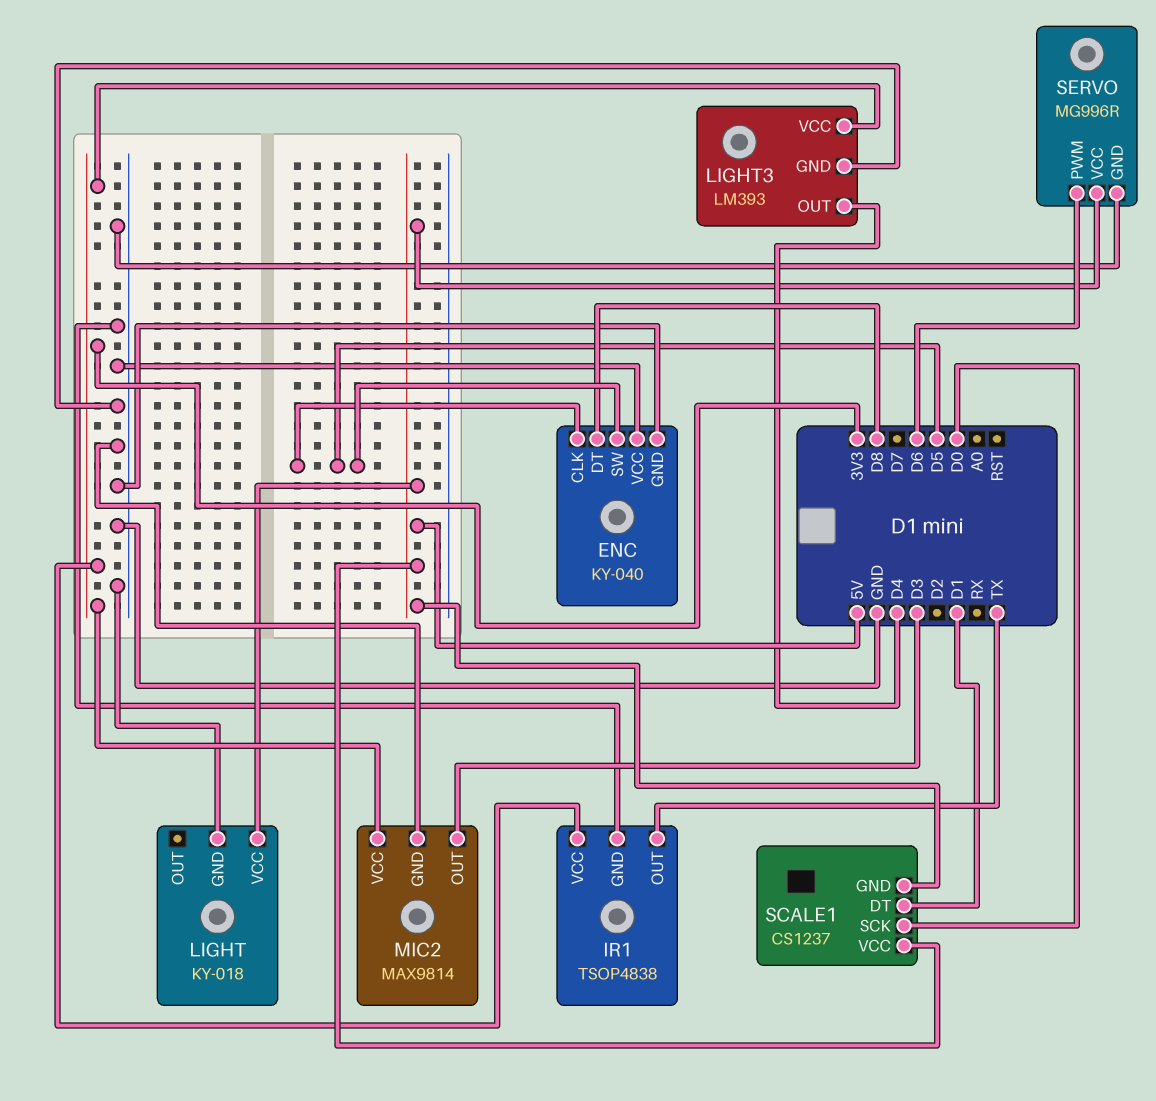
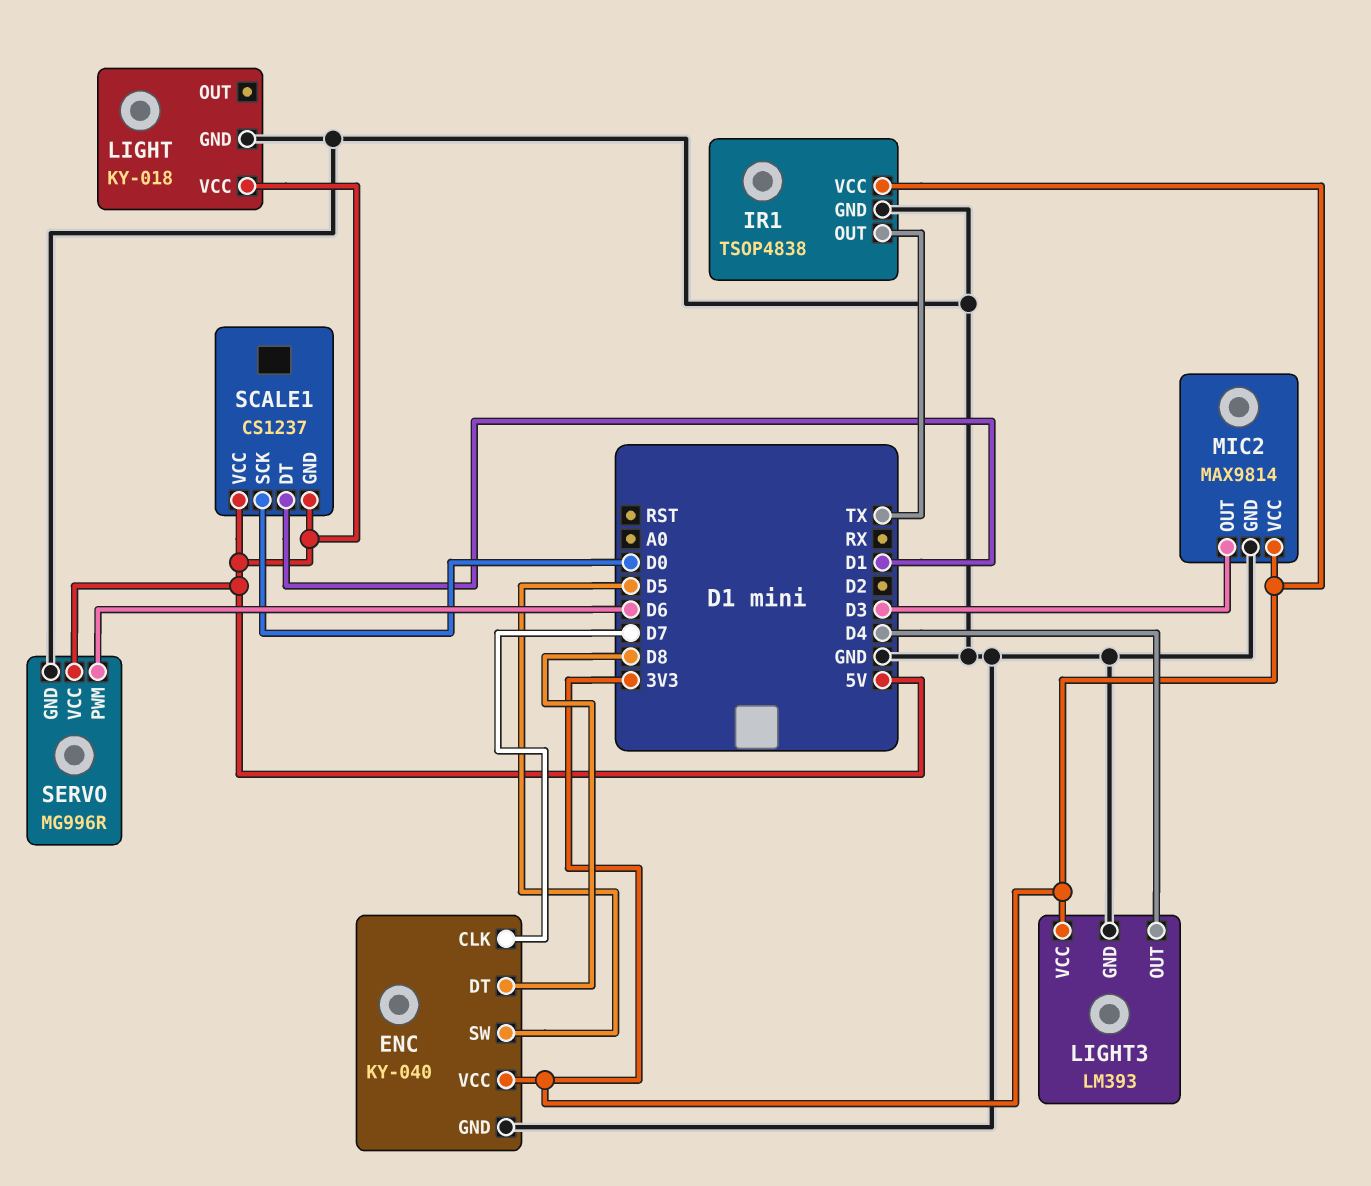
ENC pin CLK: D5 -> D7
ENC pin VCC: GND -> 3V3

